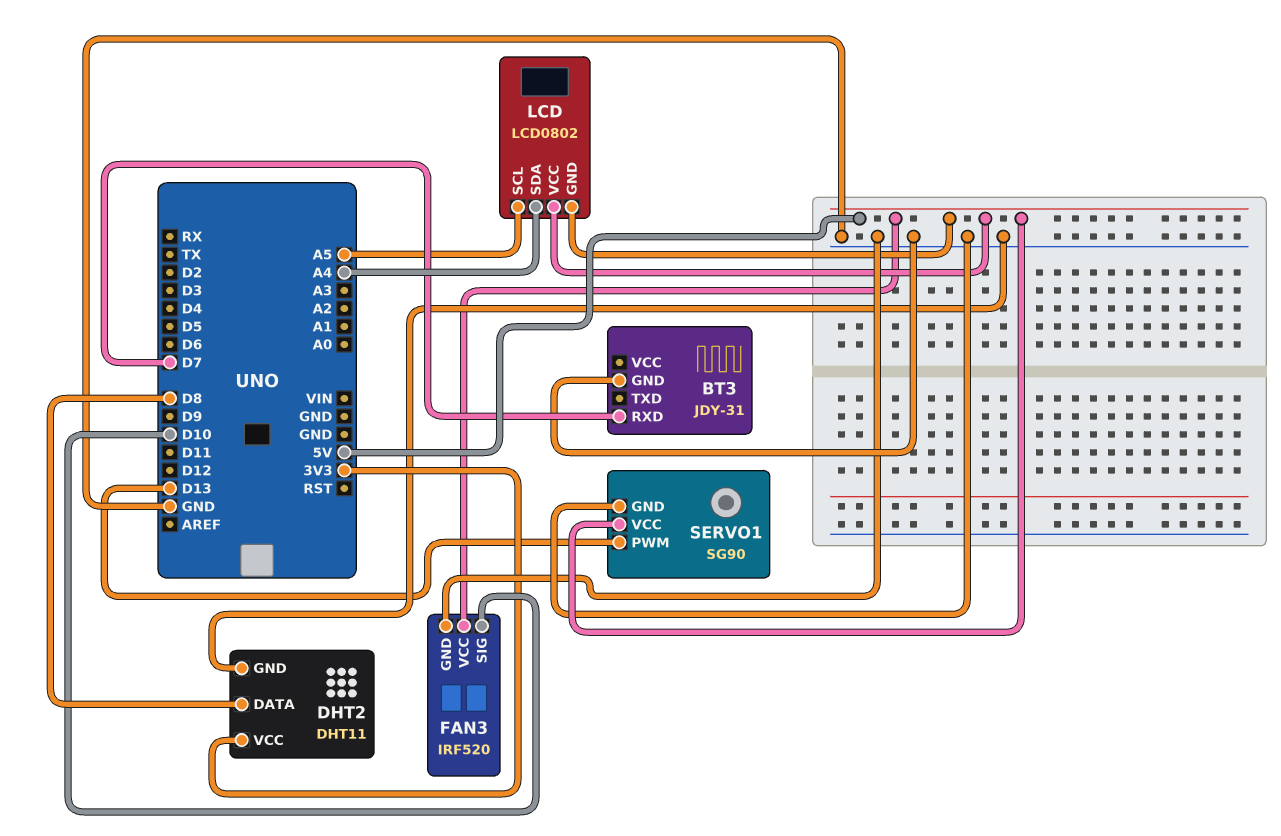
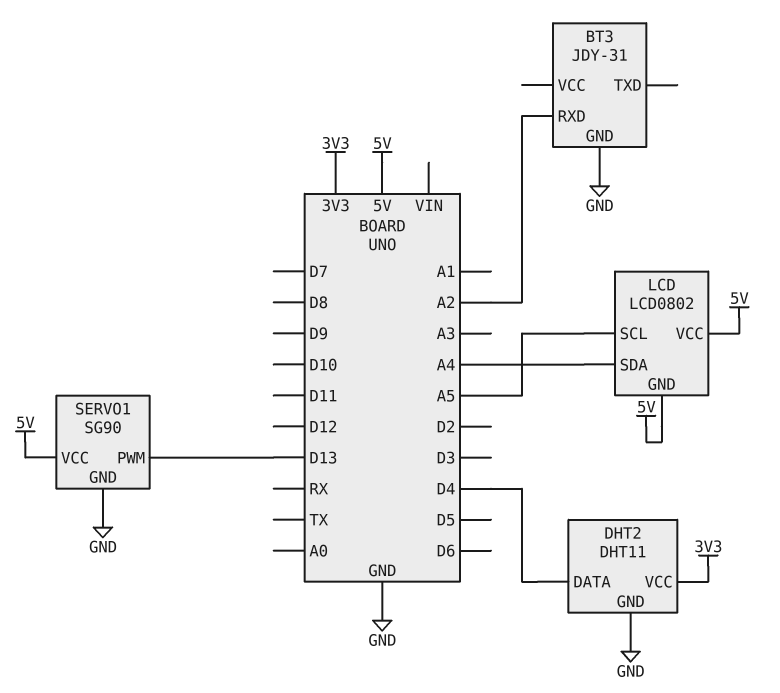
BT3 pin RXD: D7 -> A2
DHT2 pin DATA: D8 -> D4
FAN3: IRF520 -> none
FAN3 pin GND: GND -> none
FAN3 pin SIG: D10 -> none
FAN3 pin VCC: 5V -> none

